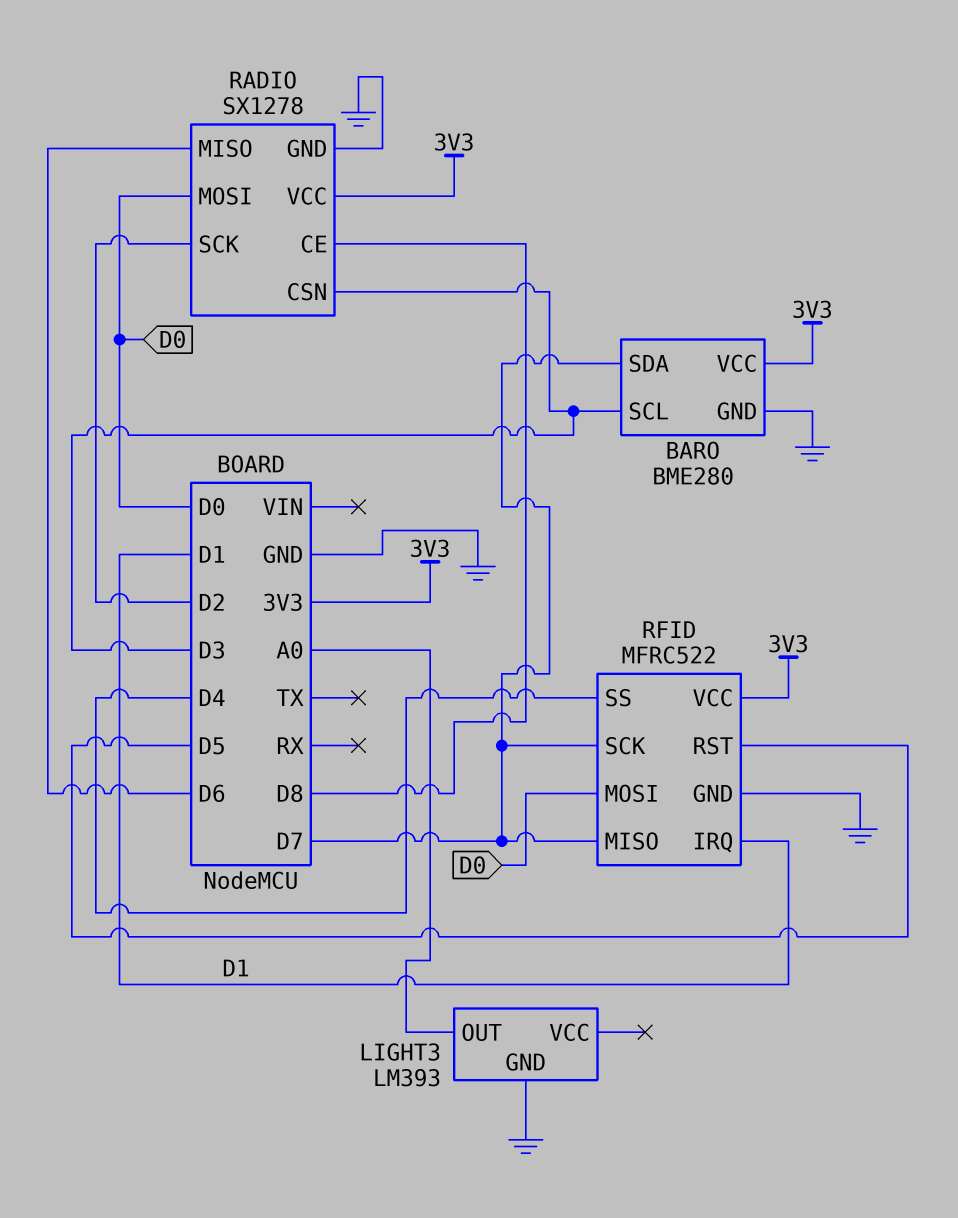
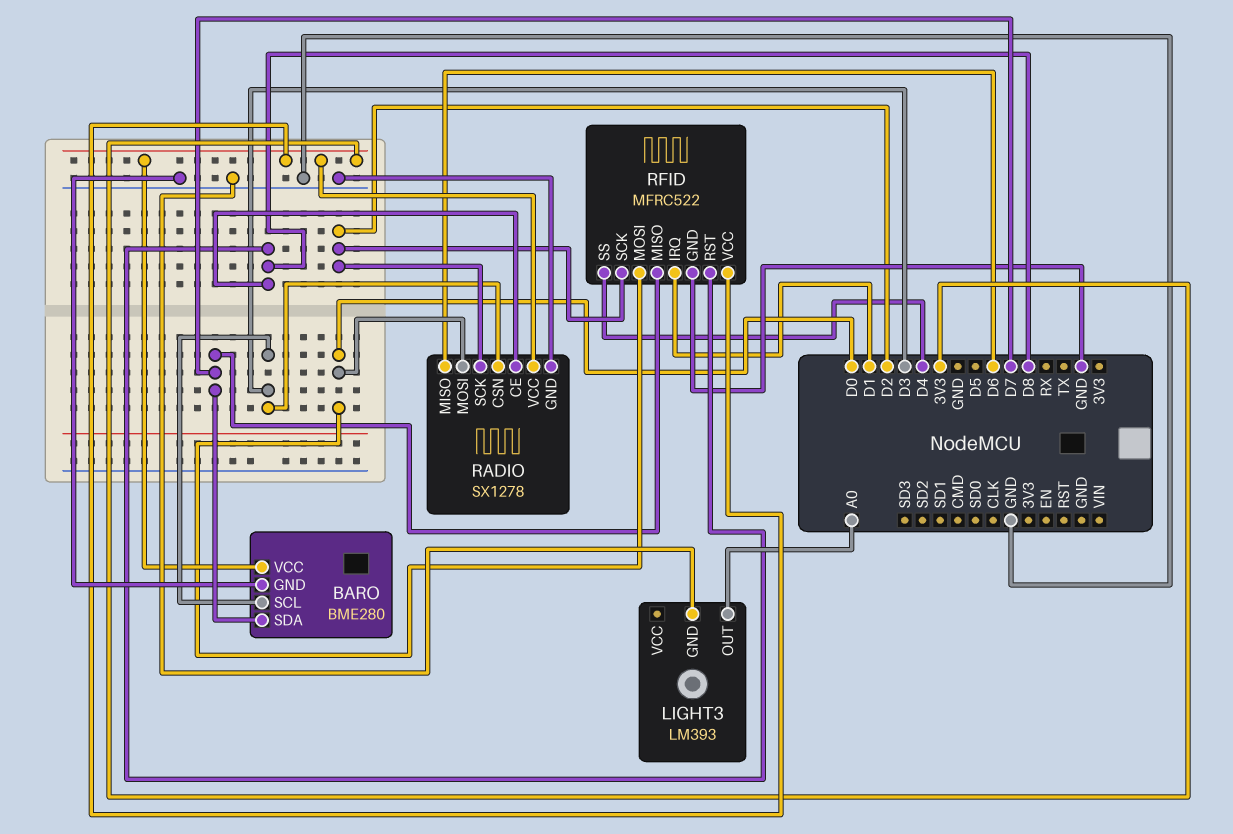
RFID pin RST: D5 -> D8
RFID pin SCK: D7 -> D2

